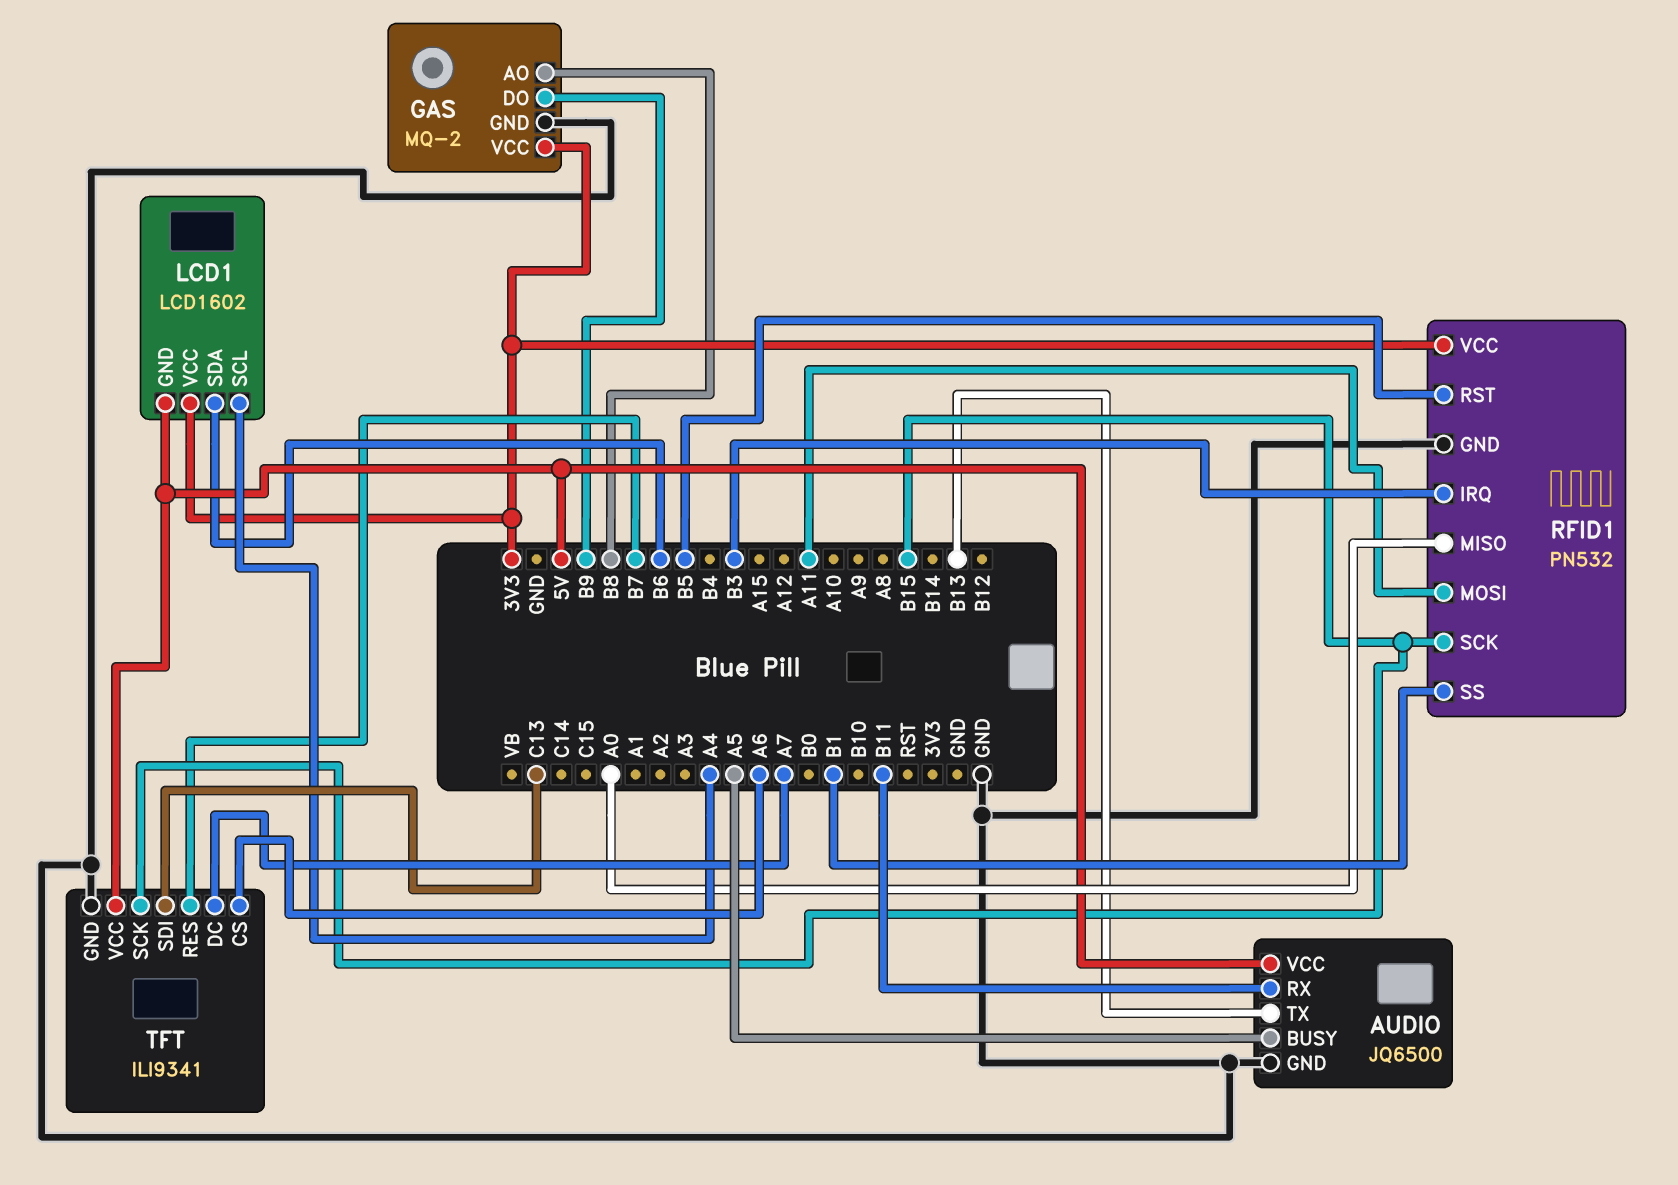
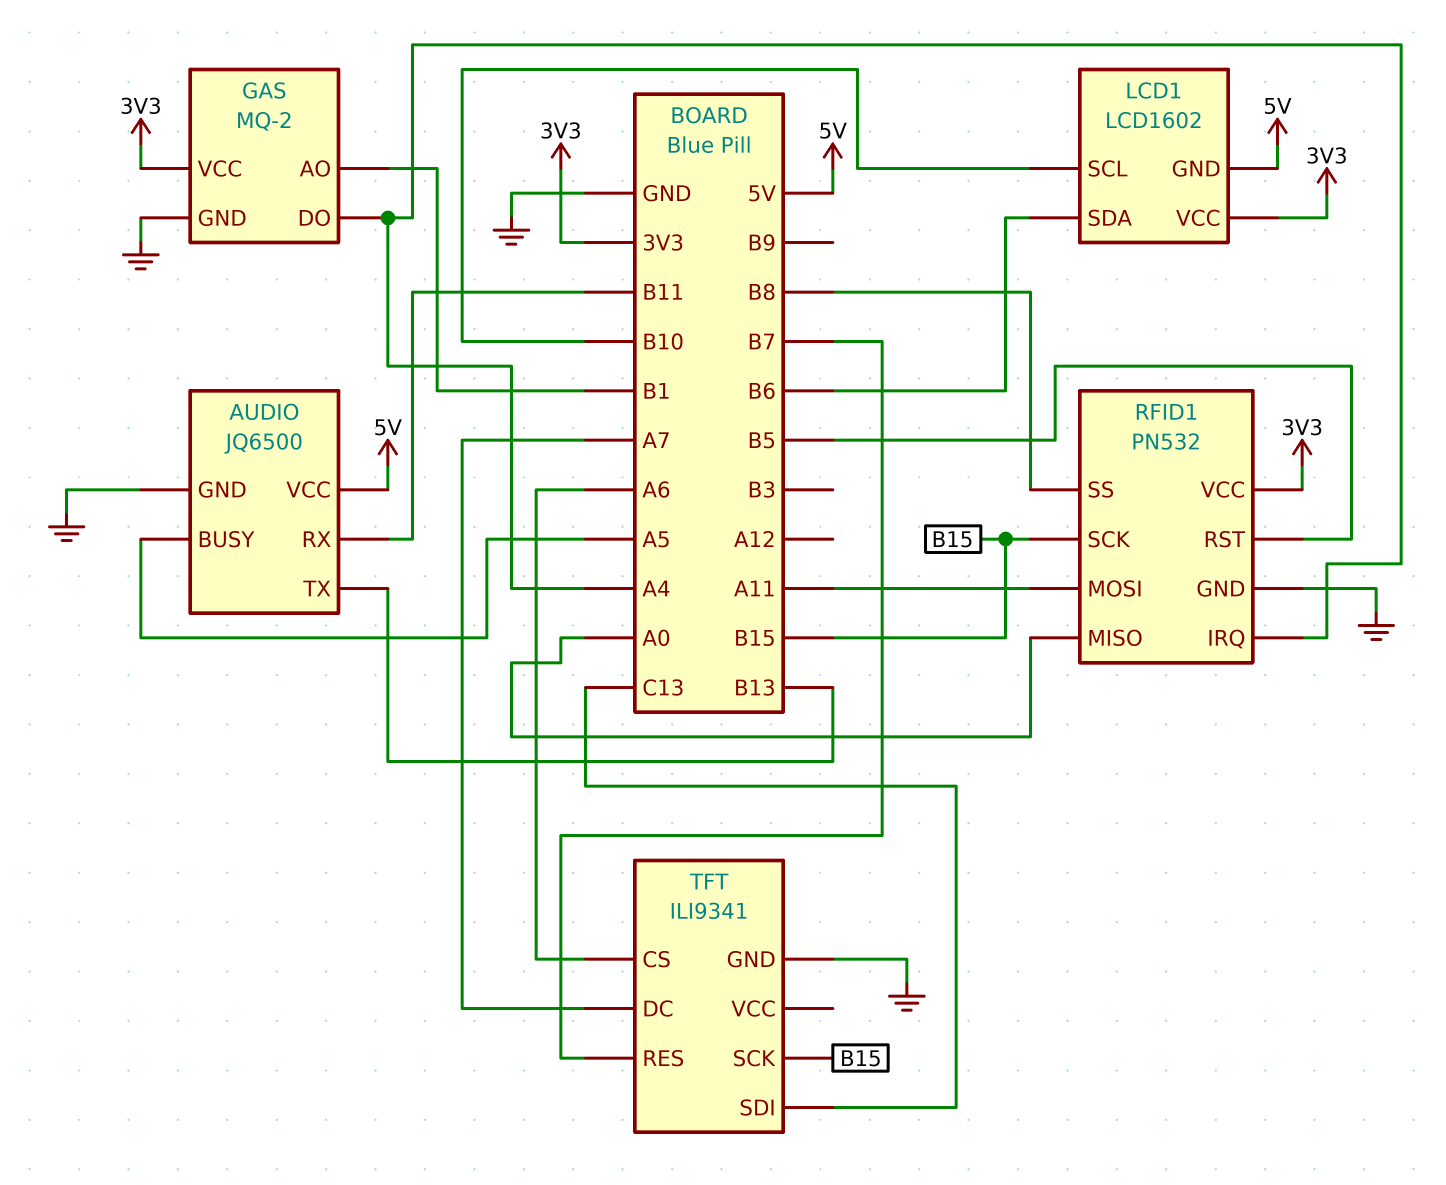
GAS pin AO: B8 -> B1
GAS pin DO: B9 -> A4
LCD1 pin SCL: A4 -> B10
RFID1 pin IRQ: B3 -> A4
RFID1 pin SS: B1 -> B8
TFT pin VCC: 5V -> none

